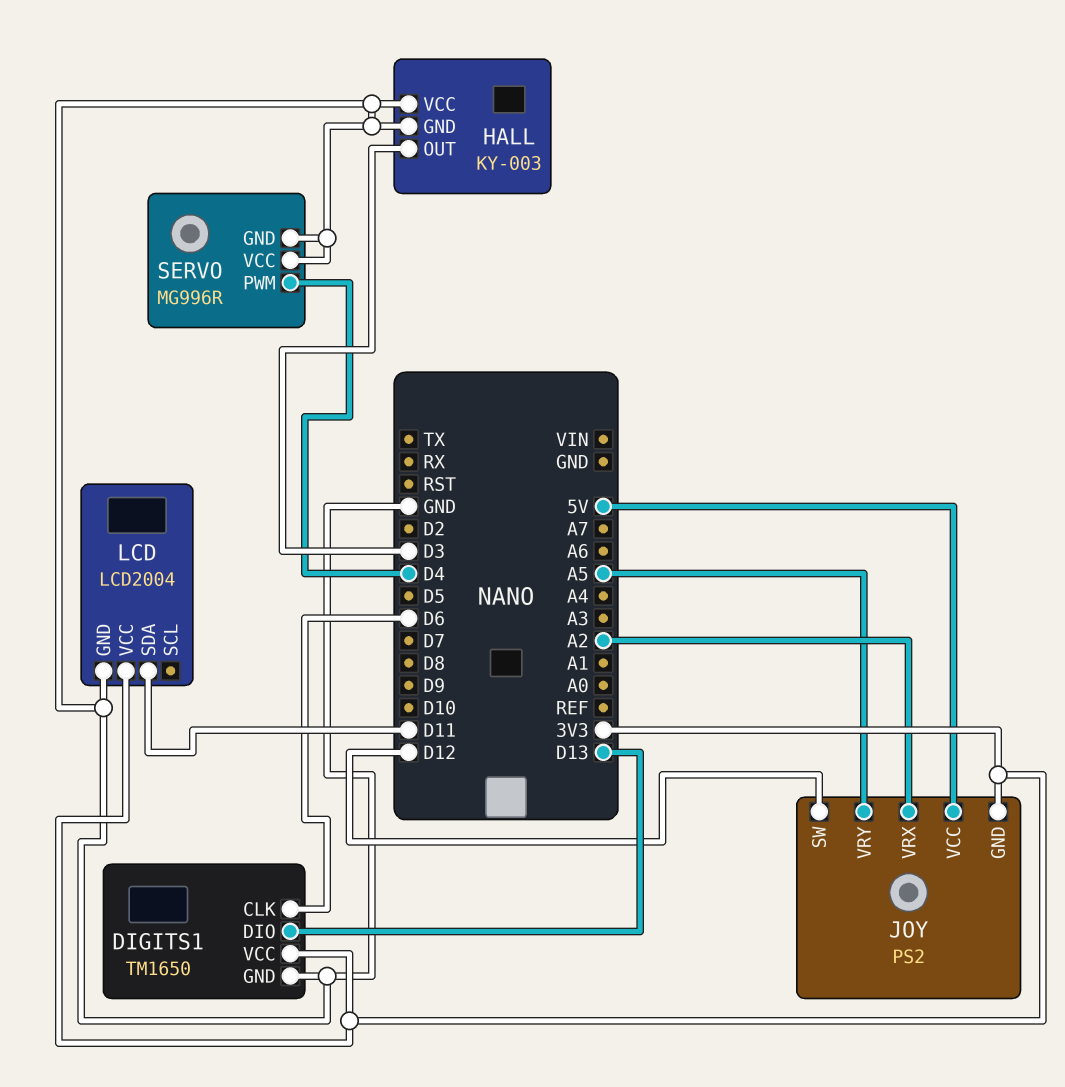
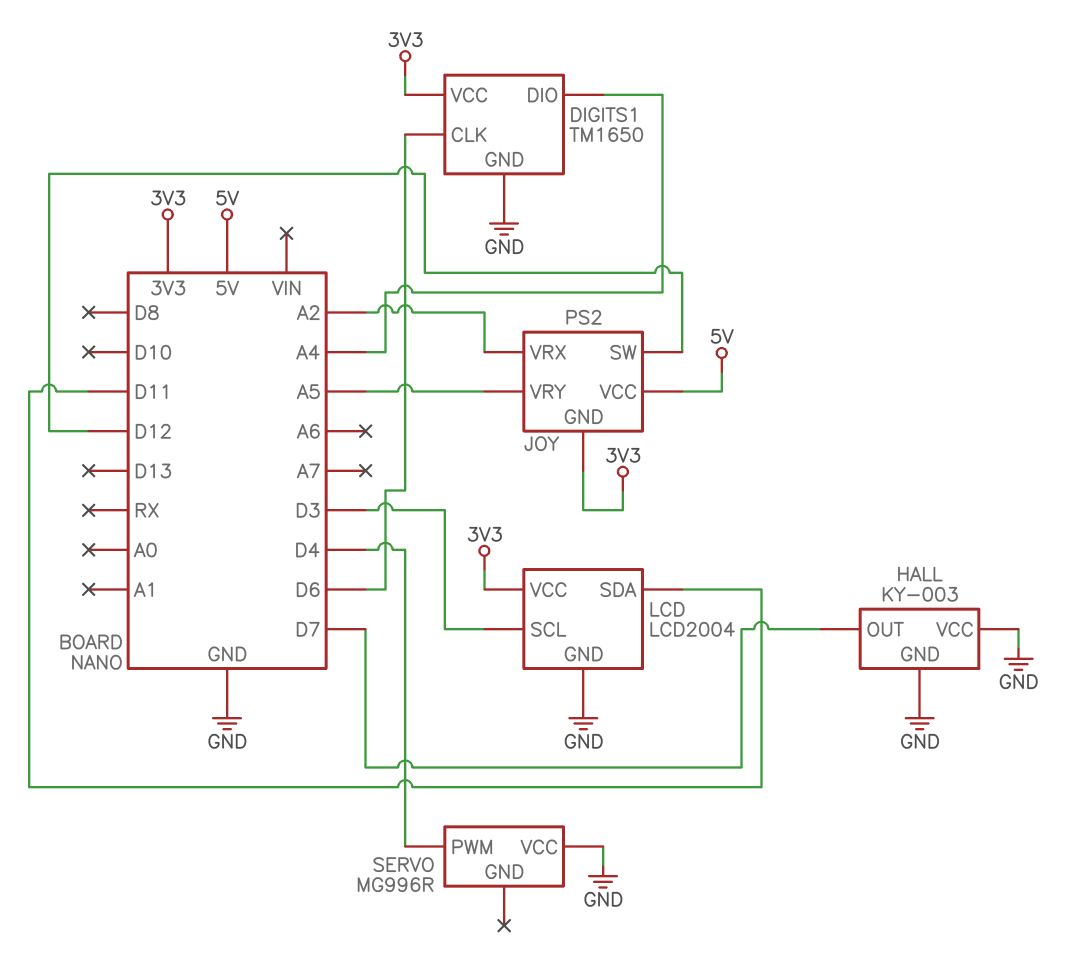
DIGITS1 pin DIO: D13 -> A4
HALL pin OUT: D3 -> D7
LCD pin SCL: none -> D3
SERVO pin GND: GND -> none

